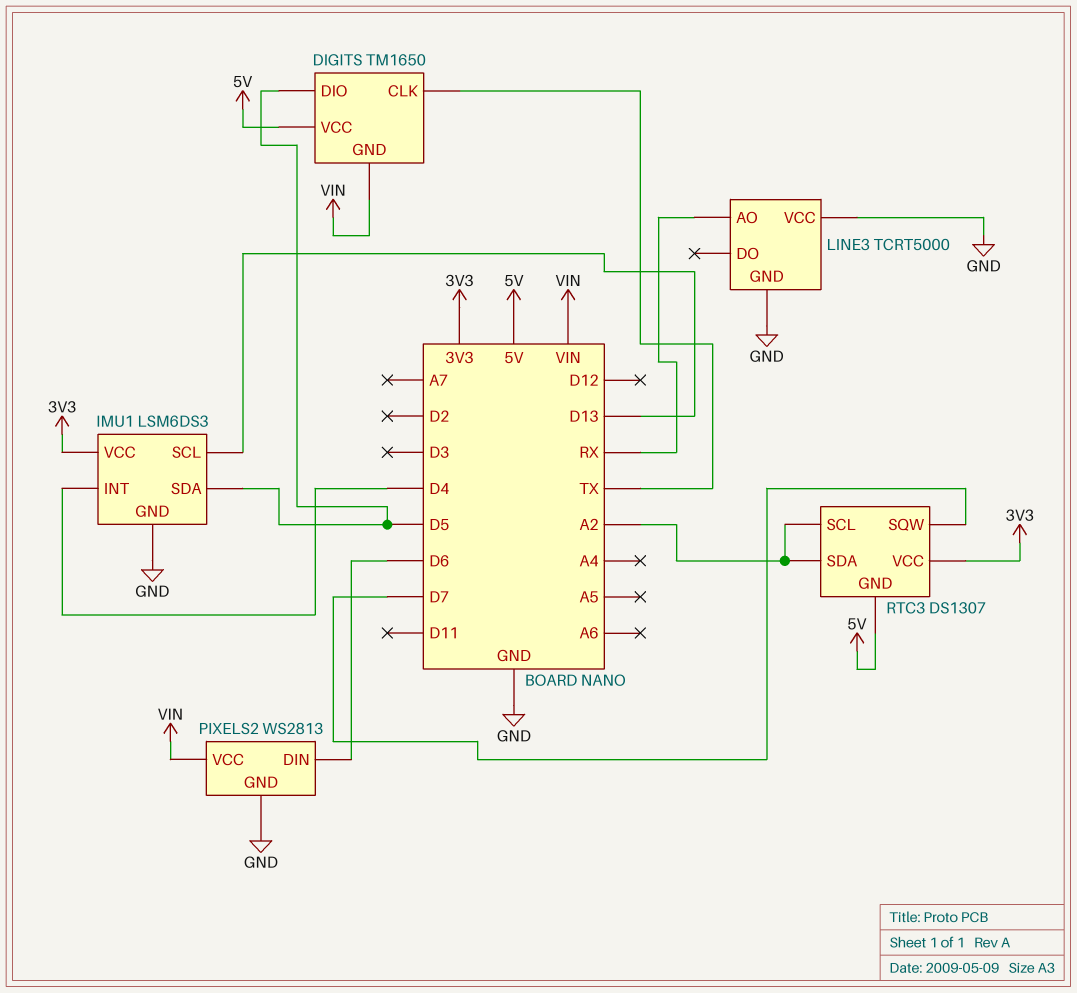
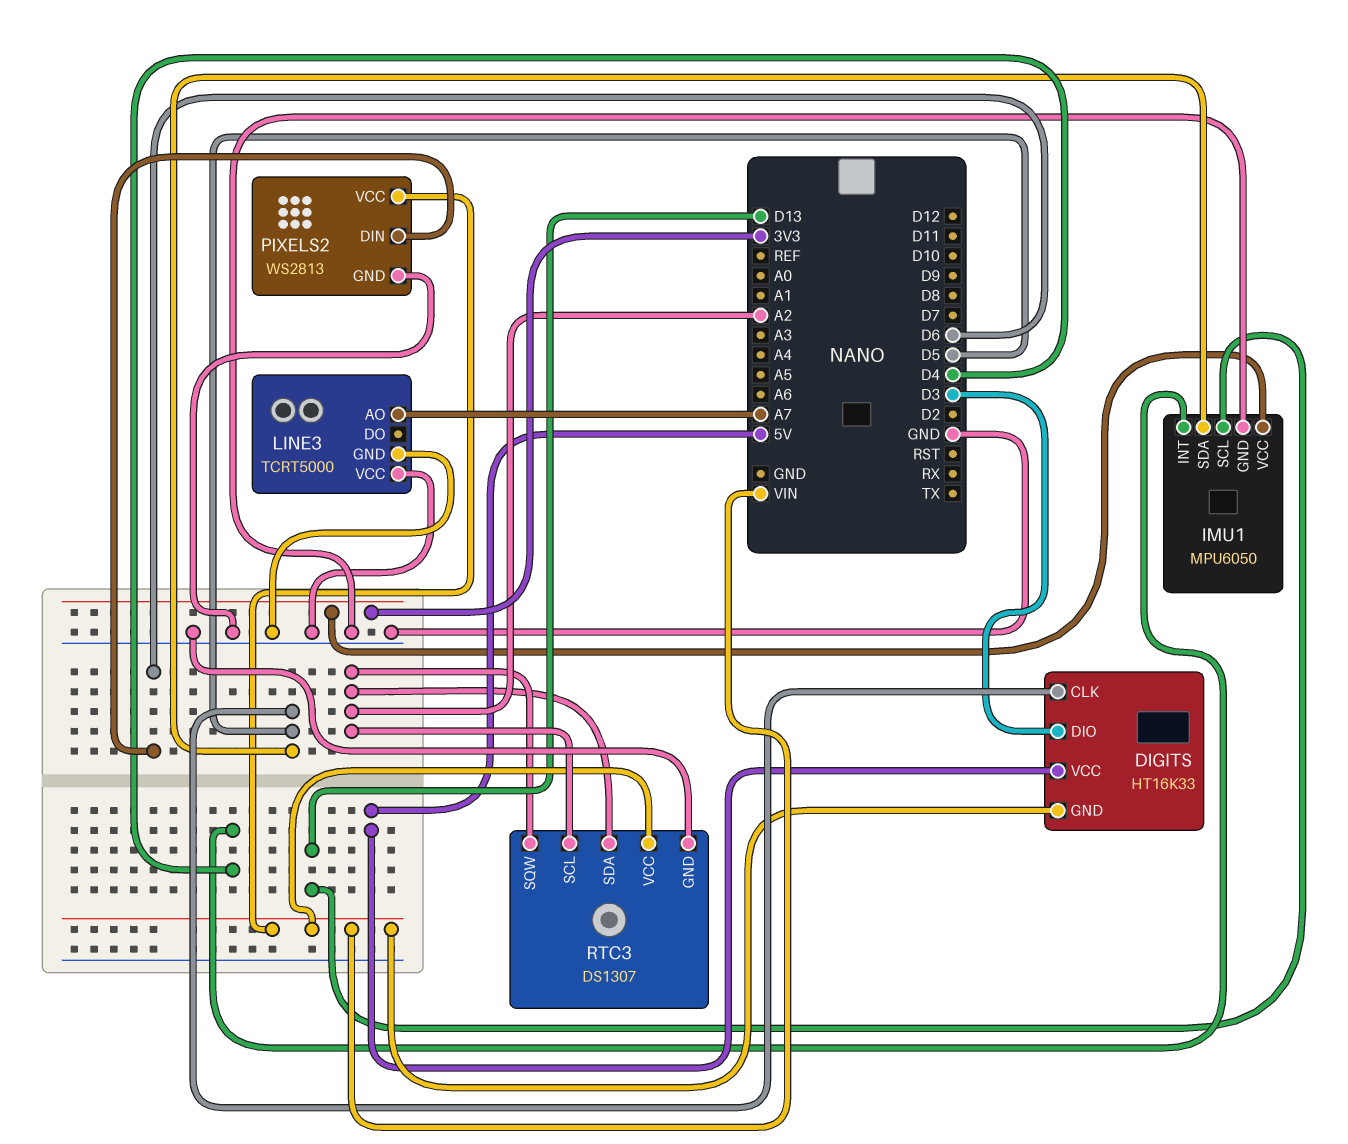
DIGITS: TM1650 -> HT16K33
DIGITS pin CLK: TX -> D5
DIGITS pin DIO: D5 -> D3
IMU1: LSM6DS3 -> MPU6050
LINE3 pin AO: RX -> A7
RTC3 pin GND: 5V -> GND
RTC3 pin SQW: D7 -> A2
RTC3 pin VCC: 3V3 -> VIN

